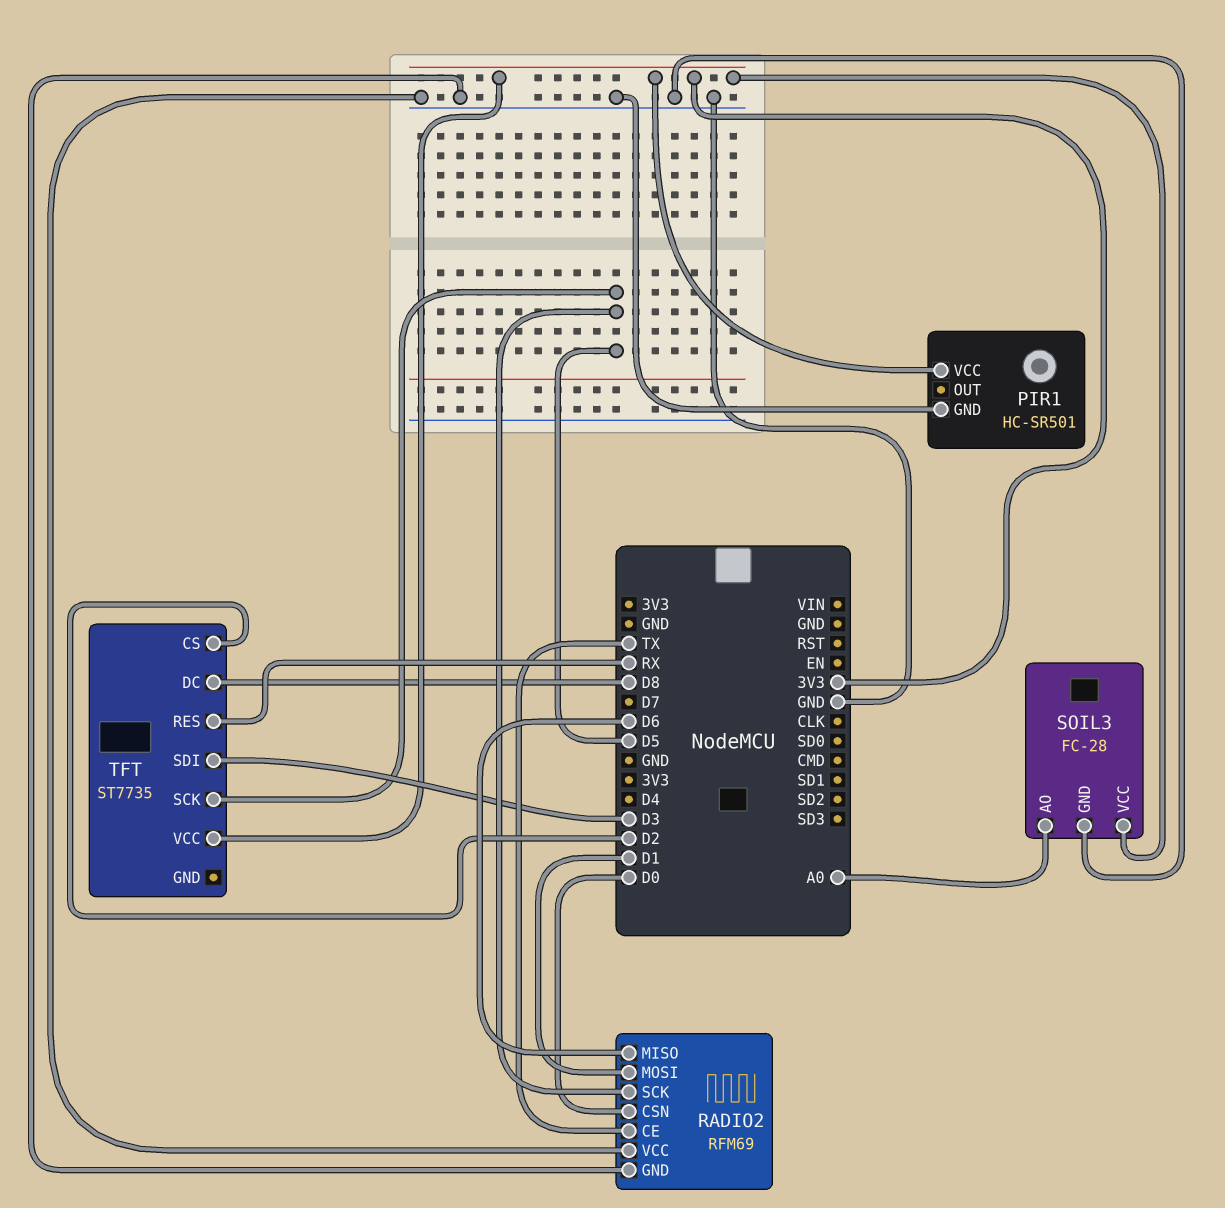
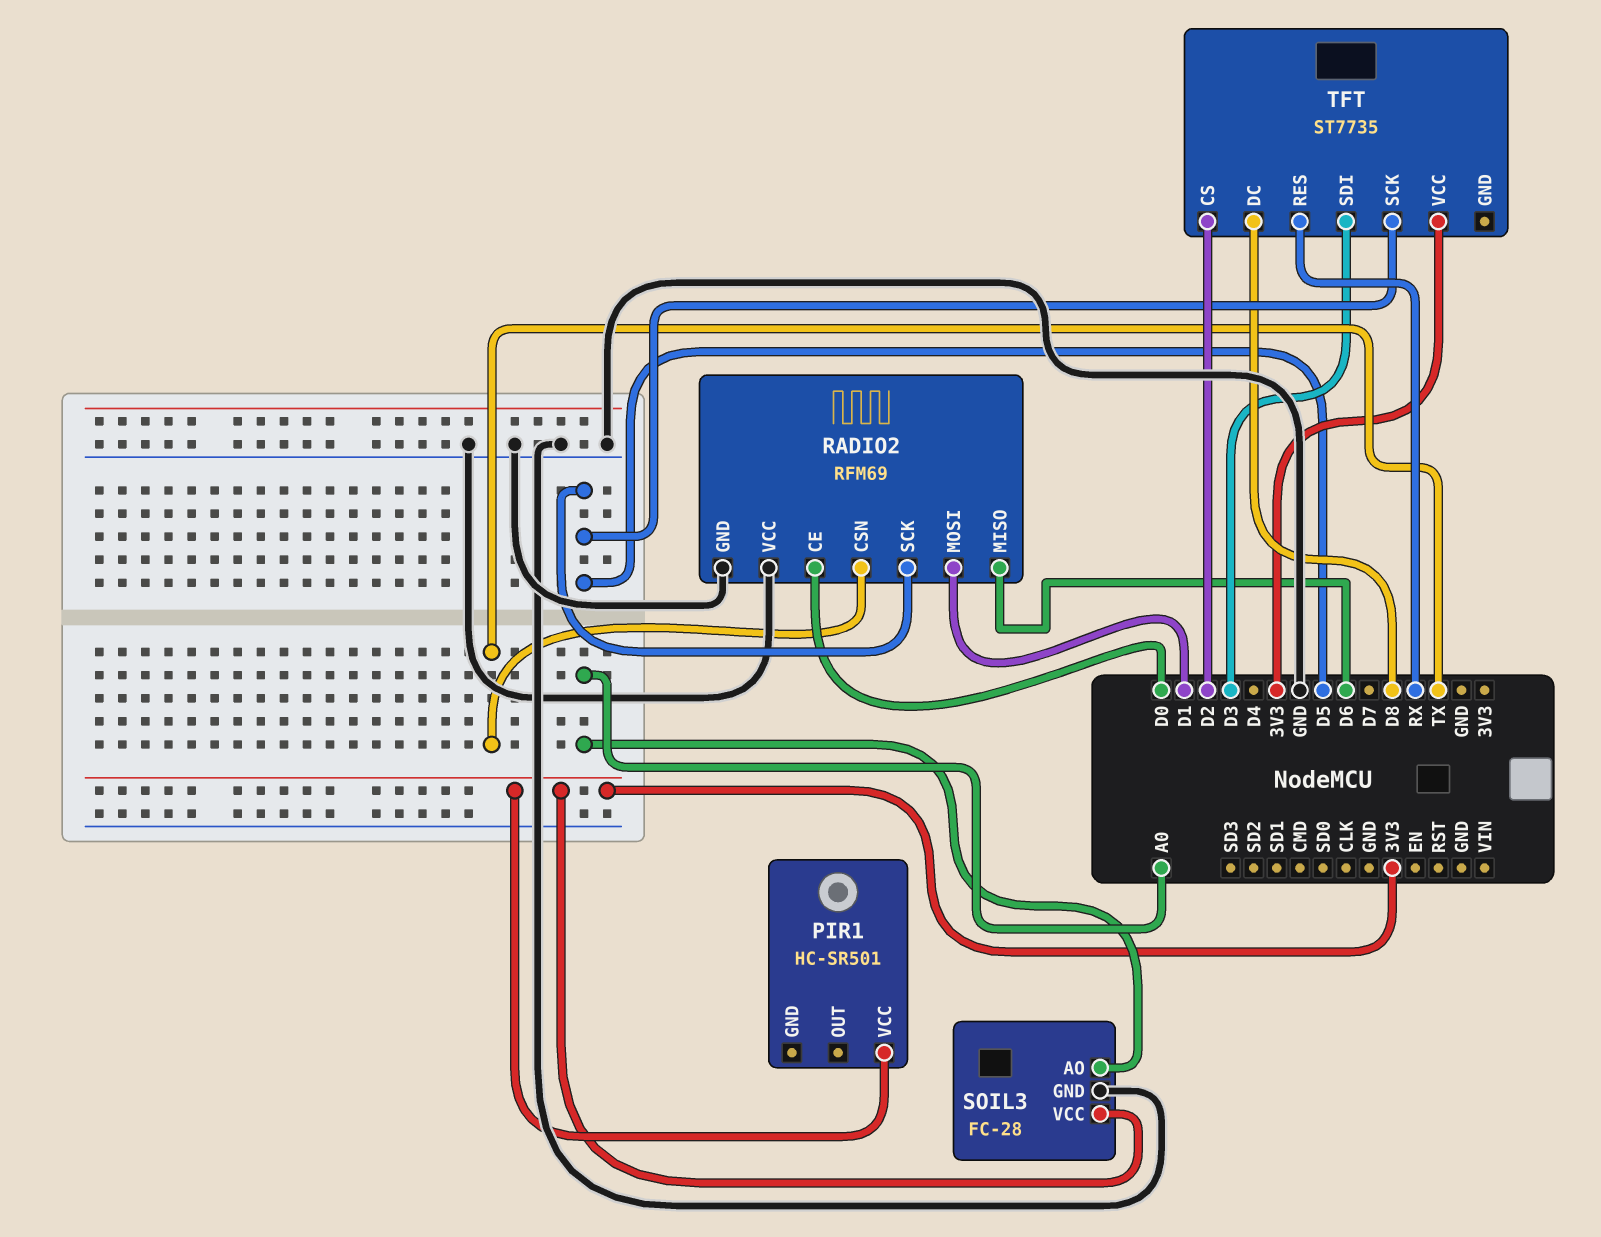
PIR1 pin GND: GND -> none
RADIO2 pin CE: TX -> D0
RADIO2 pin CSN: D0 -> TX

